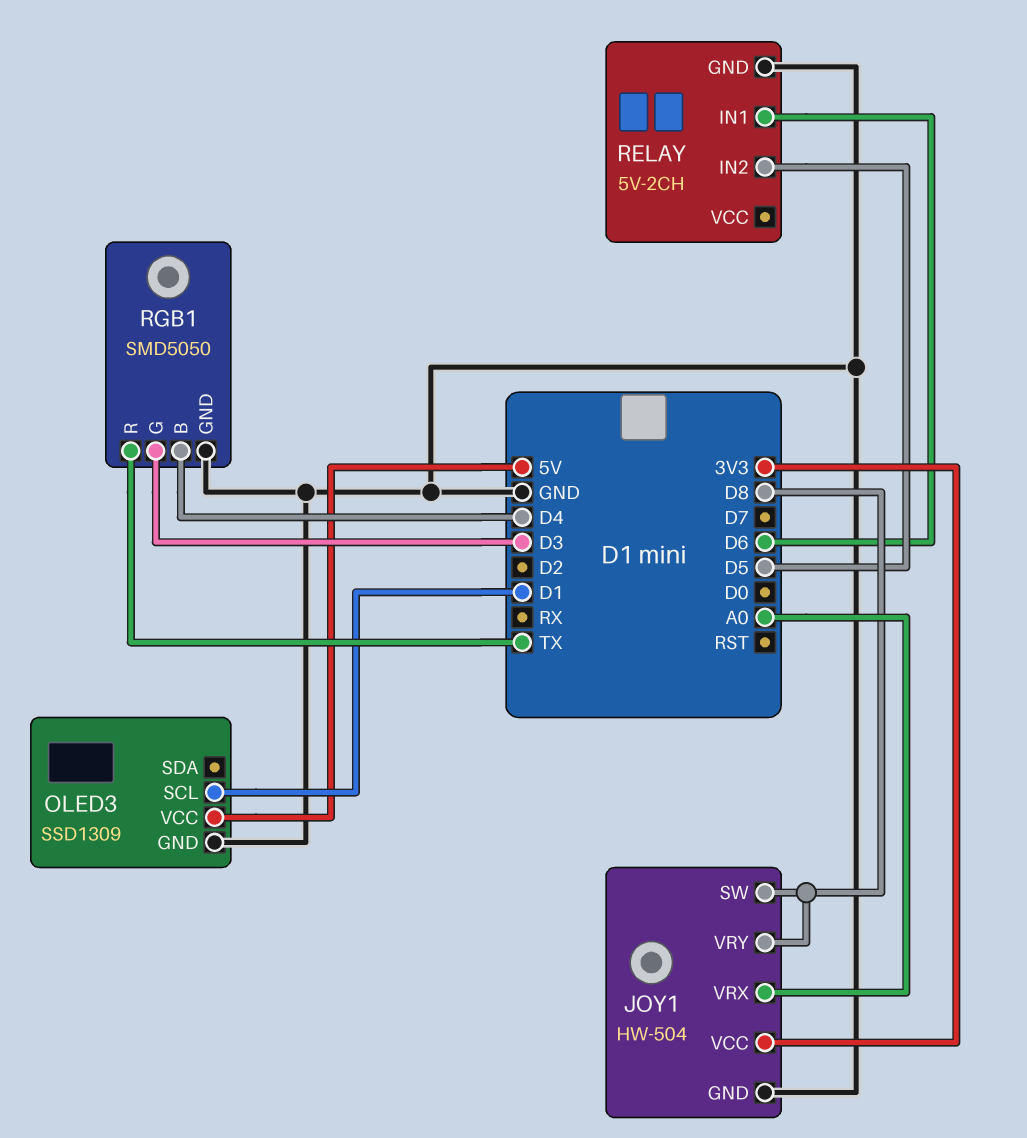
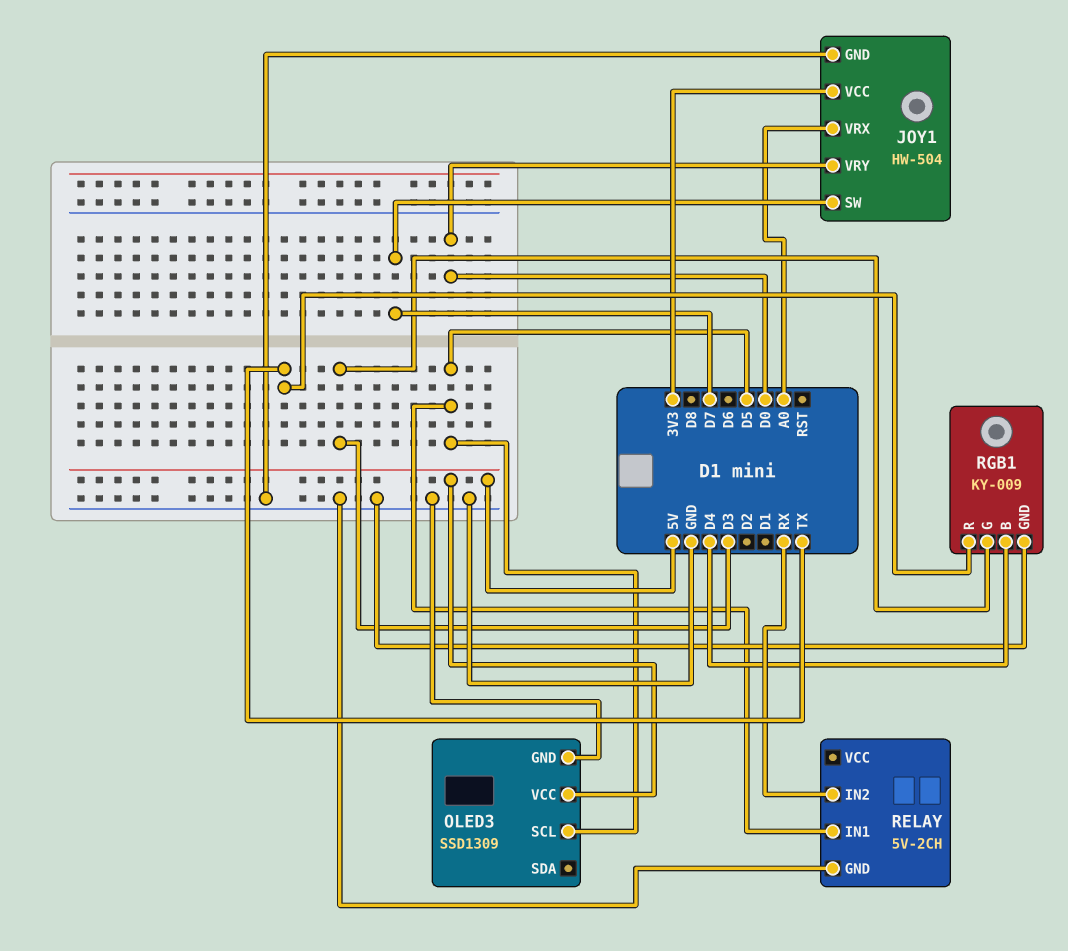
JOY1 pin SW: D8 -> D7
JOY1 pin VRY: D8 -> D0
OLED3 pin SCL: D1 -> D5
RELAY pin IN1: D6 -> D5
RELAY pin IN2: D5 -> RX
RGB1: SMD5050 -> KY-009

